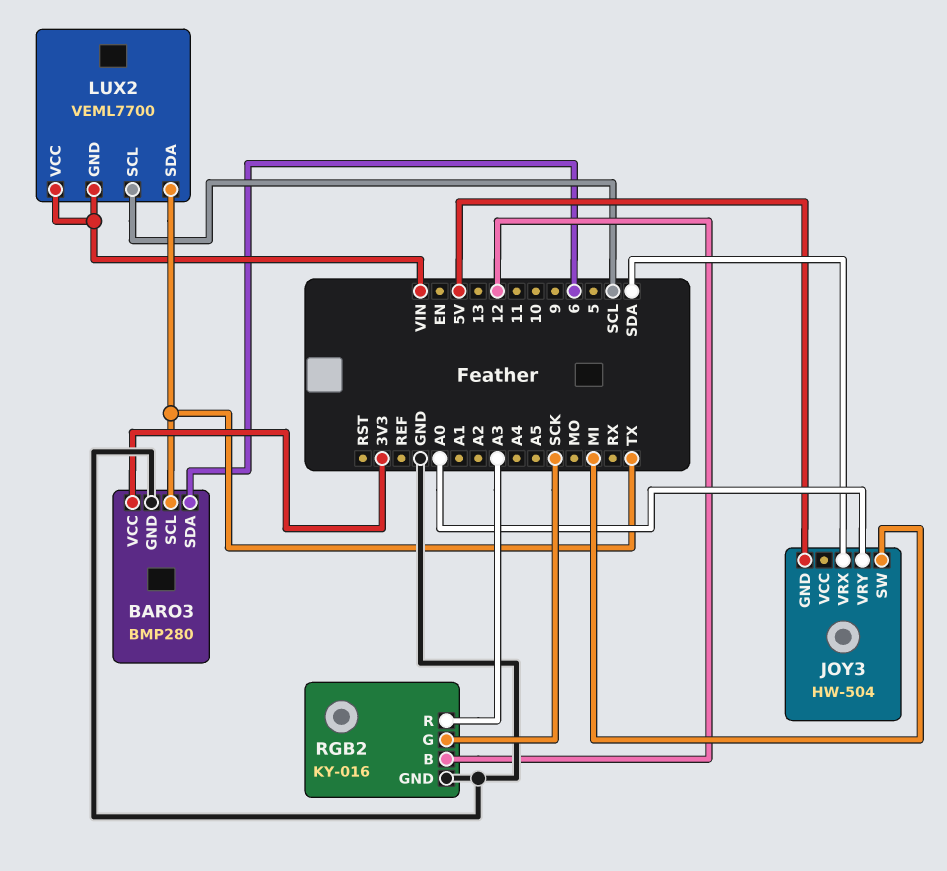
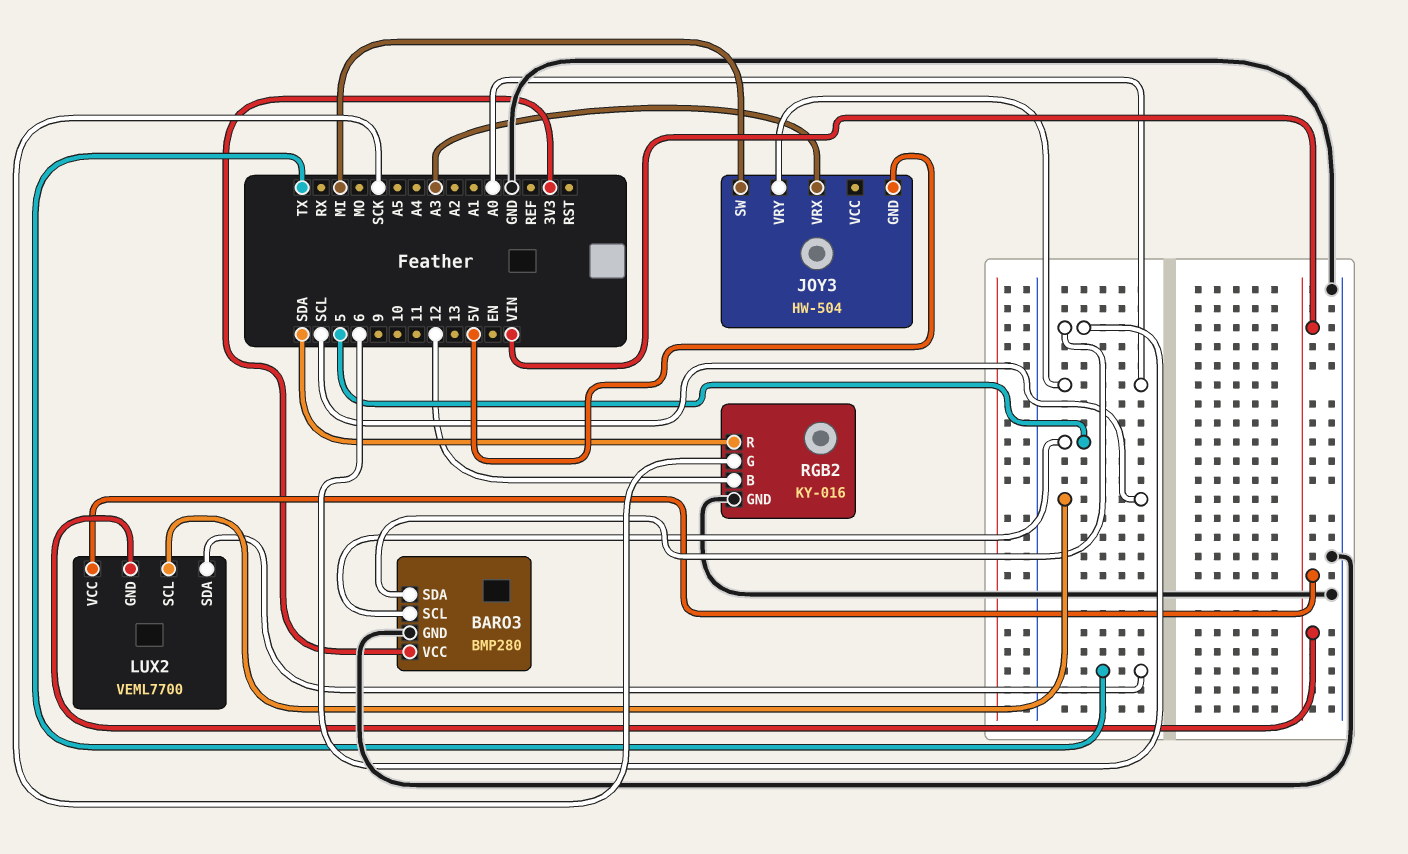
BARO3 pin SCL: TX -> 5
JOY3 pin VRX: SDA -> A3
RGB2 pin R: A3 -> SDA

